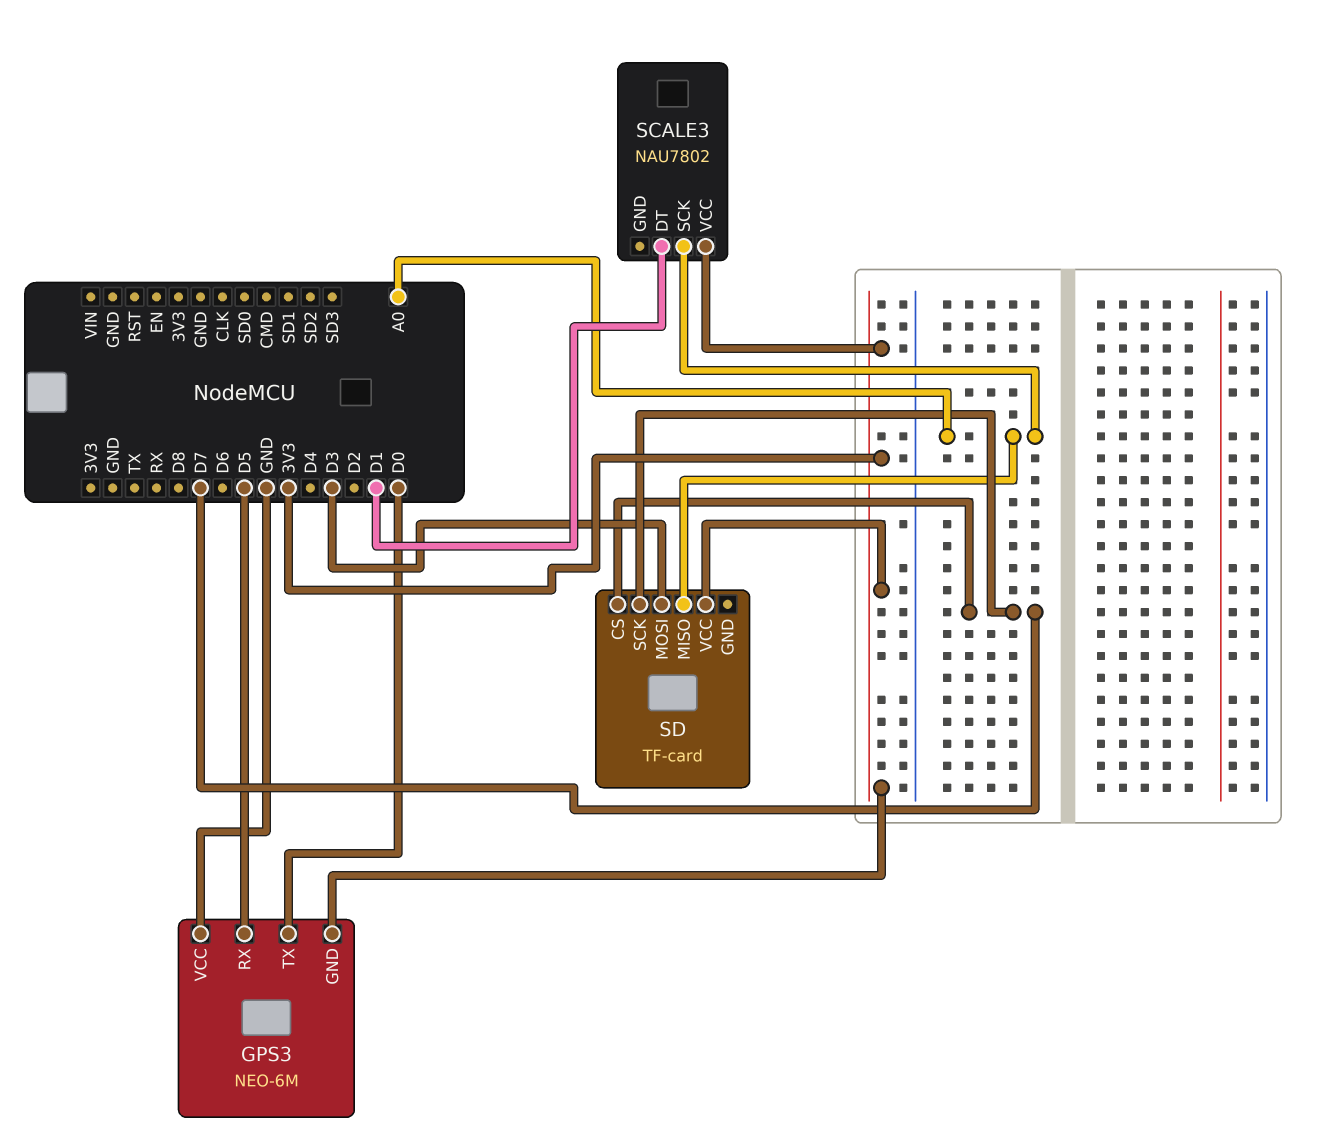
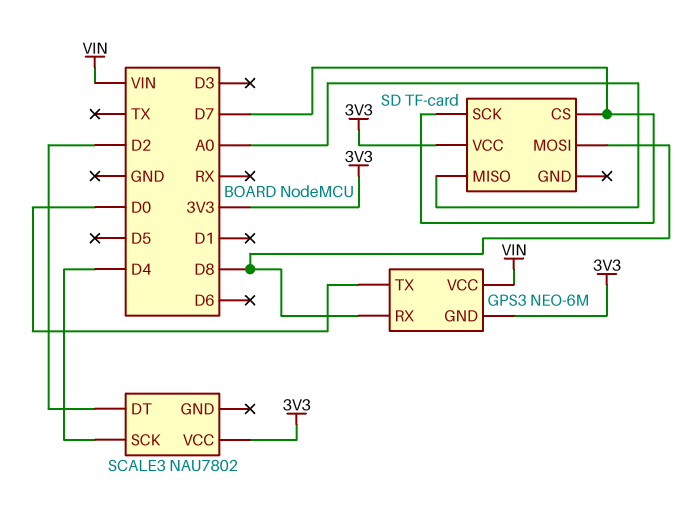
GPS3 pin RX: D5 -> D8
GPS3 pin VCC: GND -> VIN
SCALE3 pin DT: D1 -> D2
SCALE3 pin SCK: A0 -> D4
SD pin MOSI: D3 -> D8

